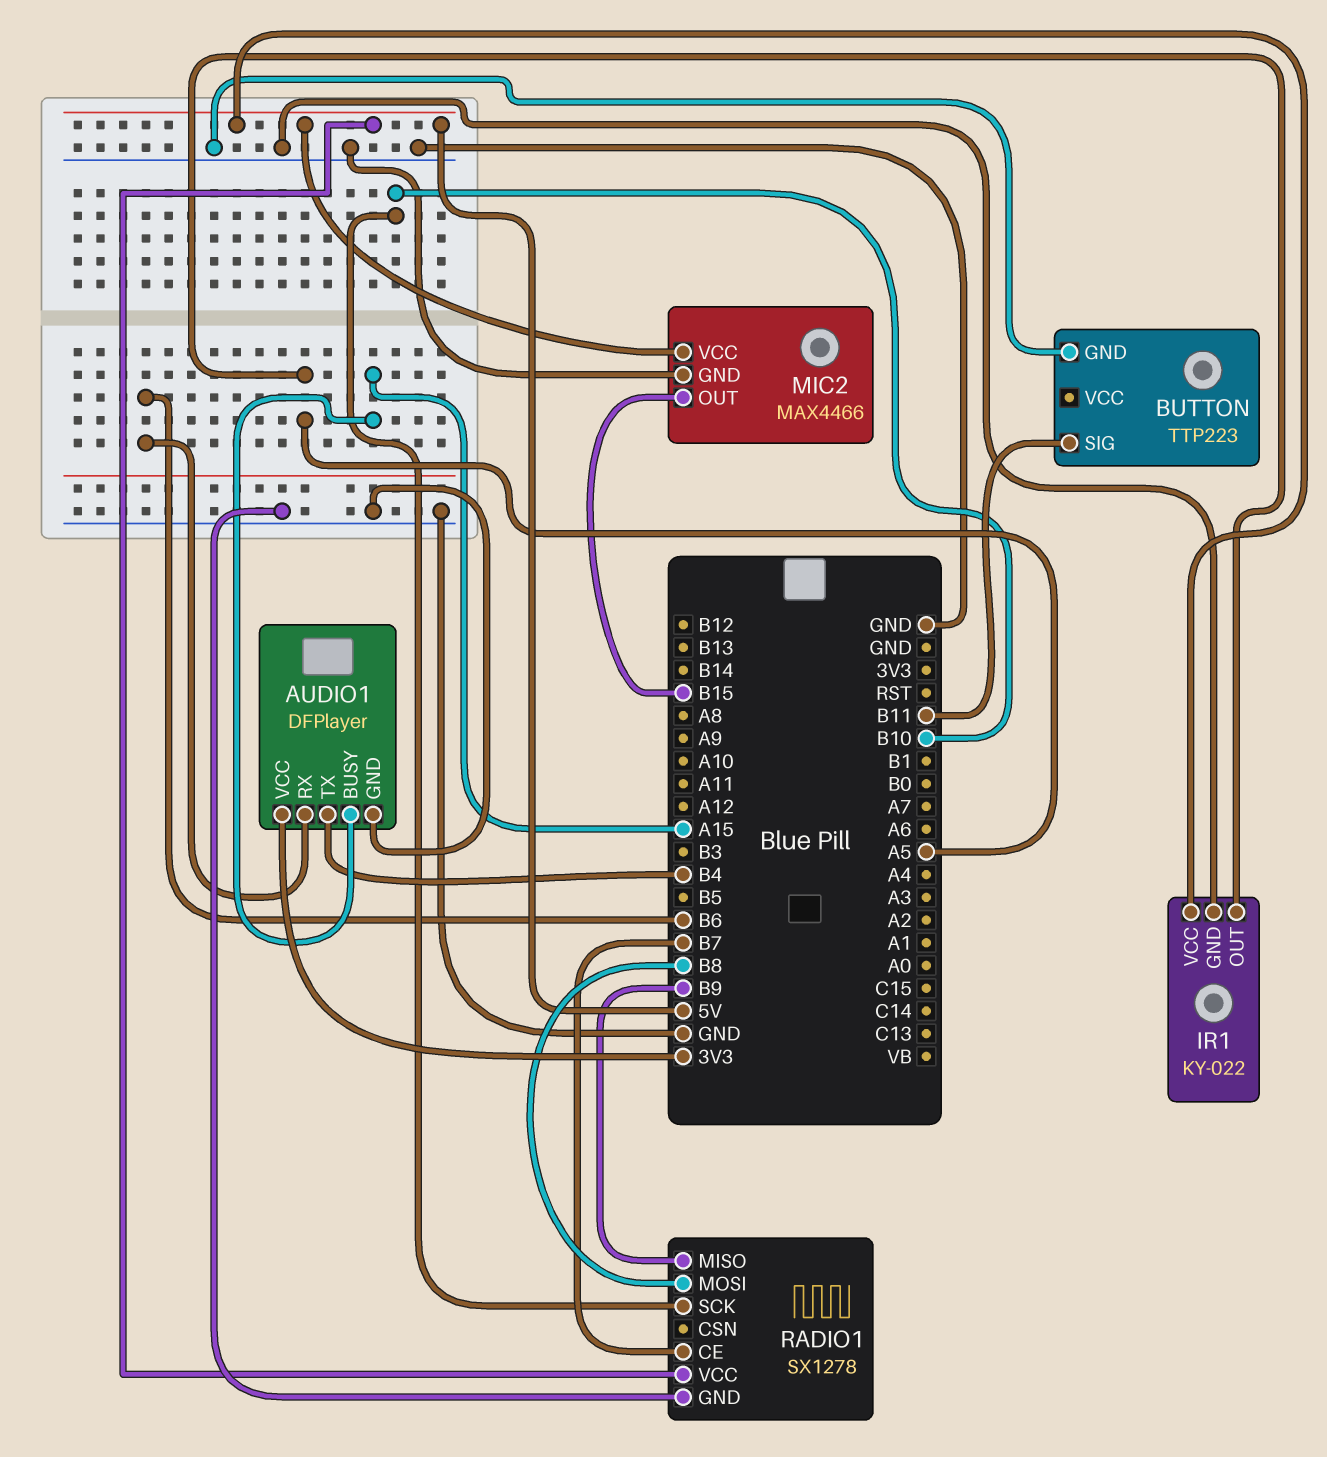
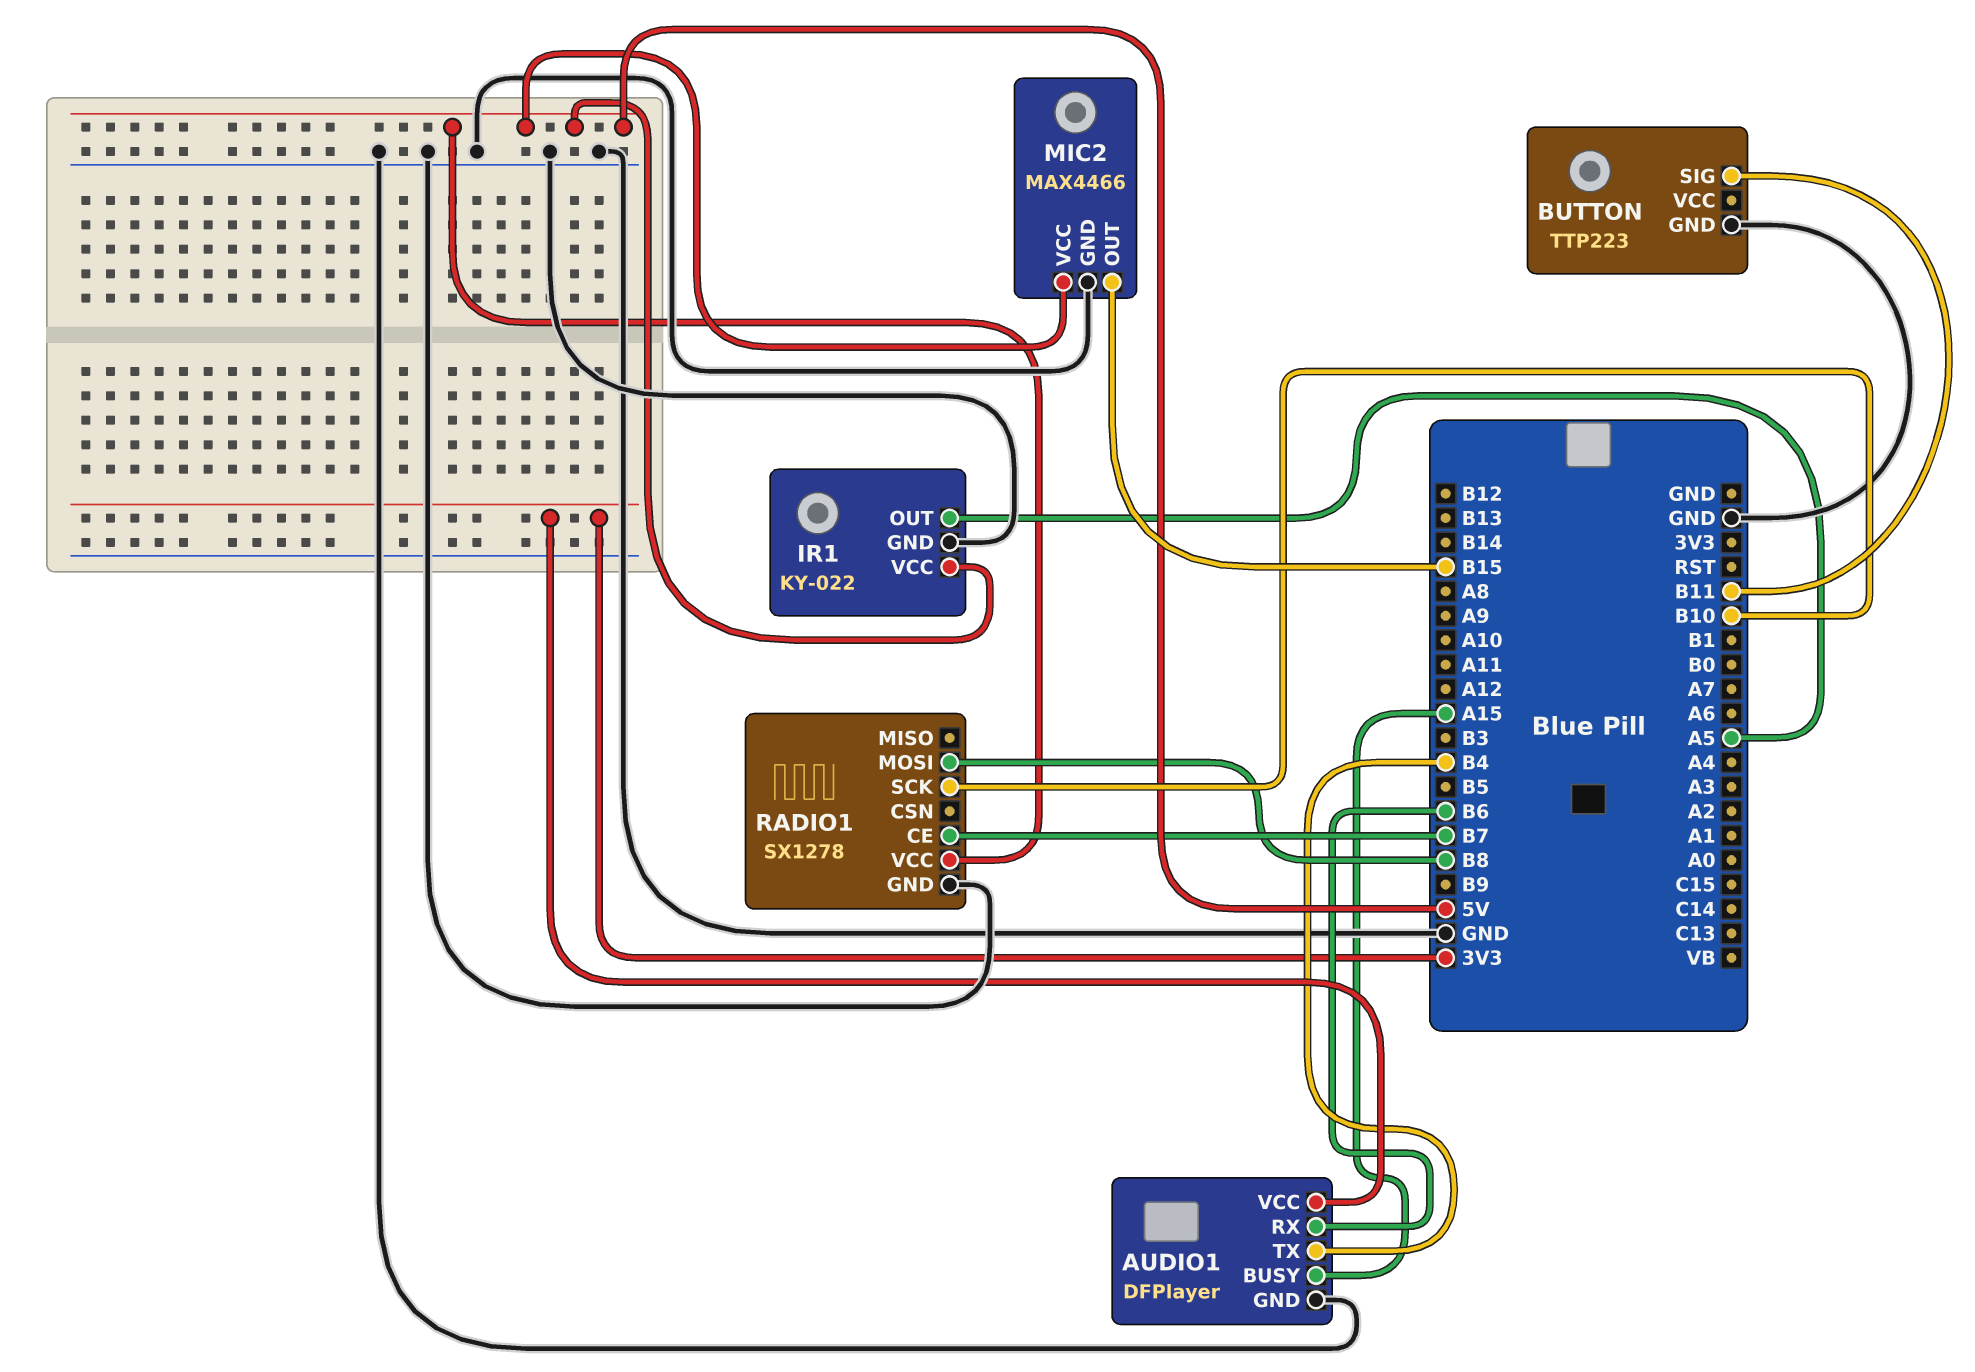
RADIO1 pin MISO: B9 -> none

